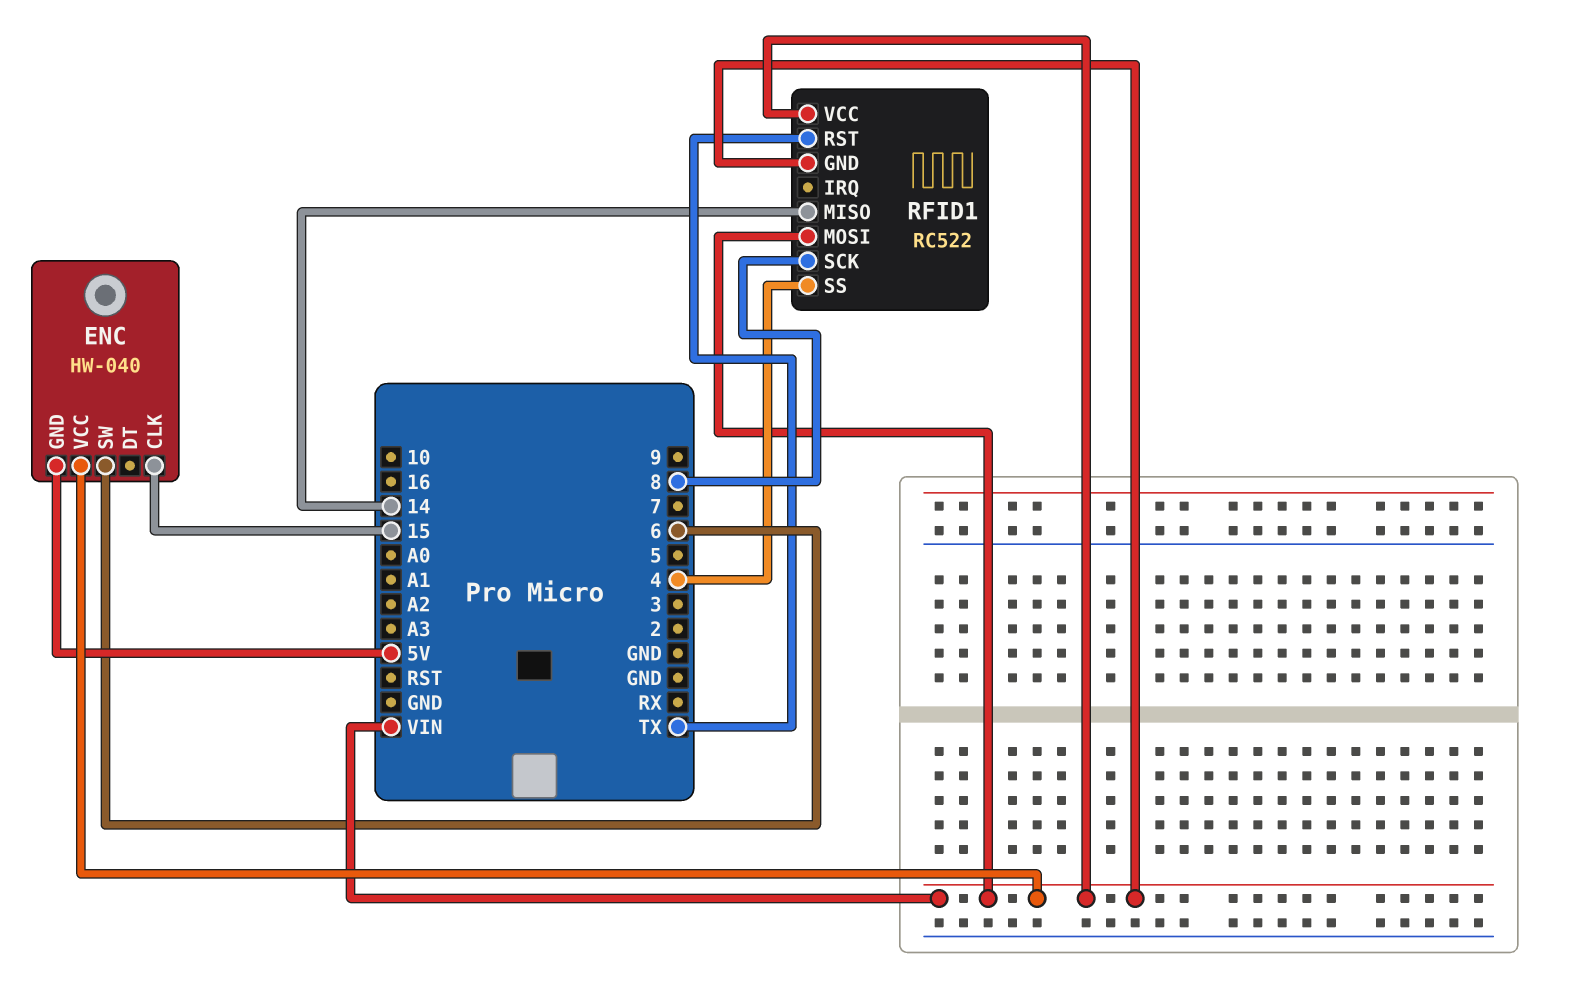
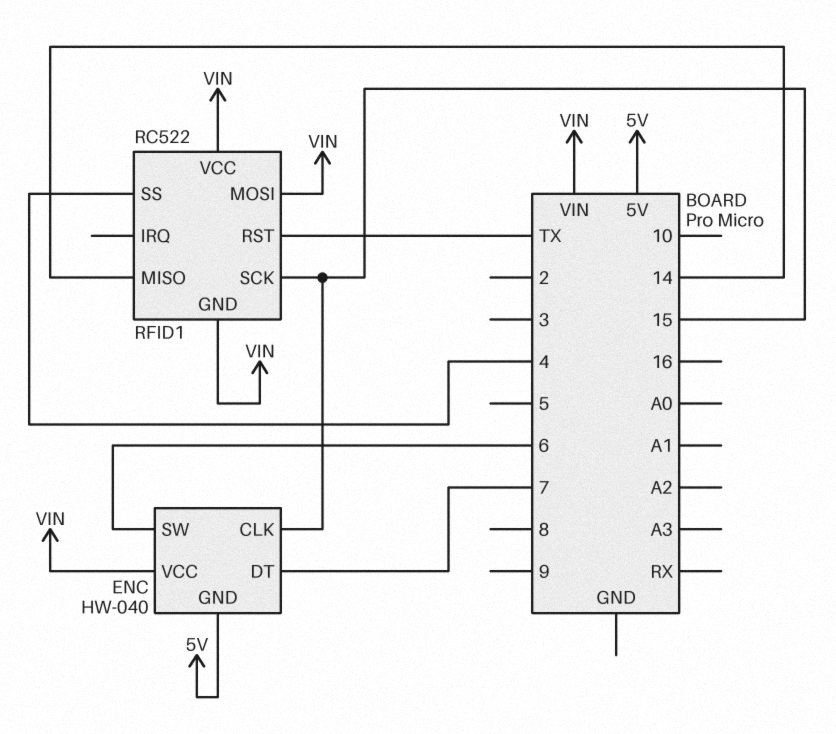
ENC pin DT: none -> 7
RFID1 pin SCK: 8 -> 15

